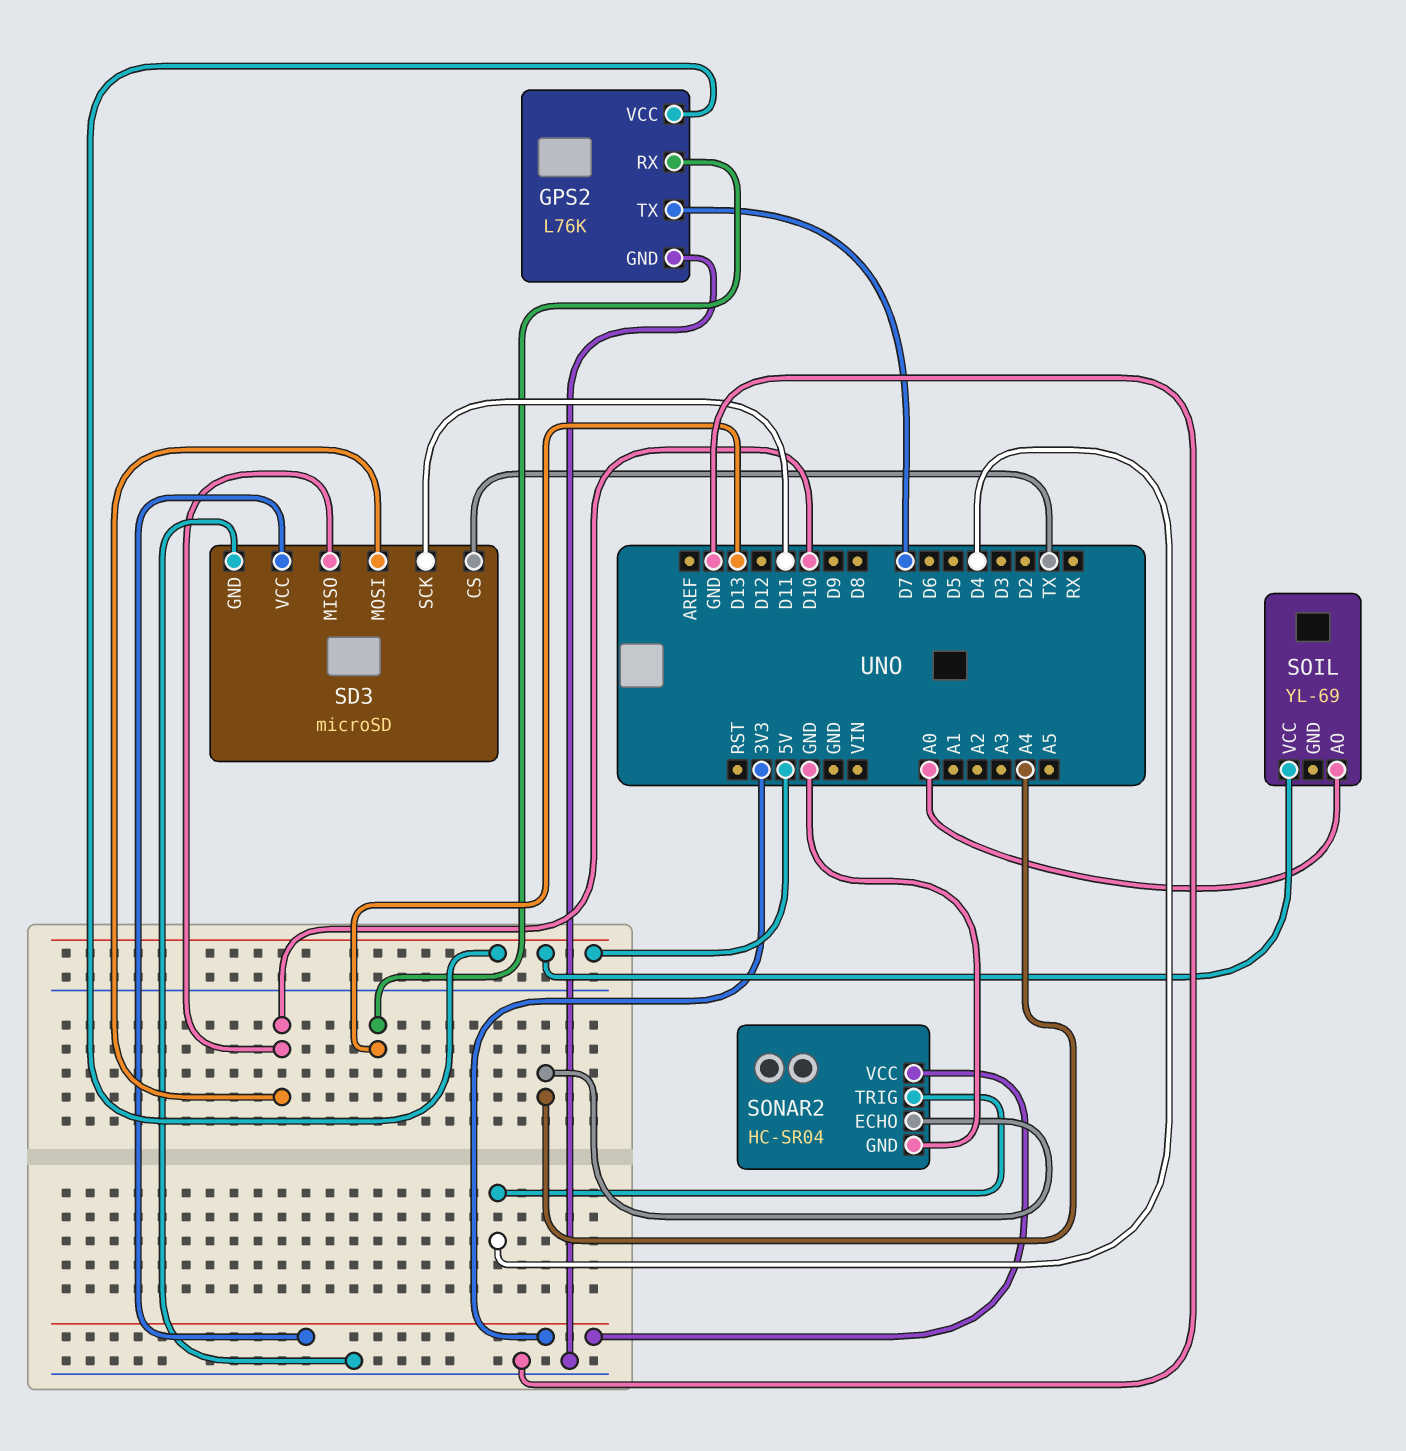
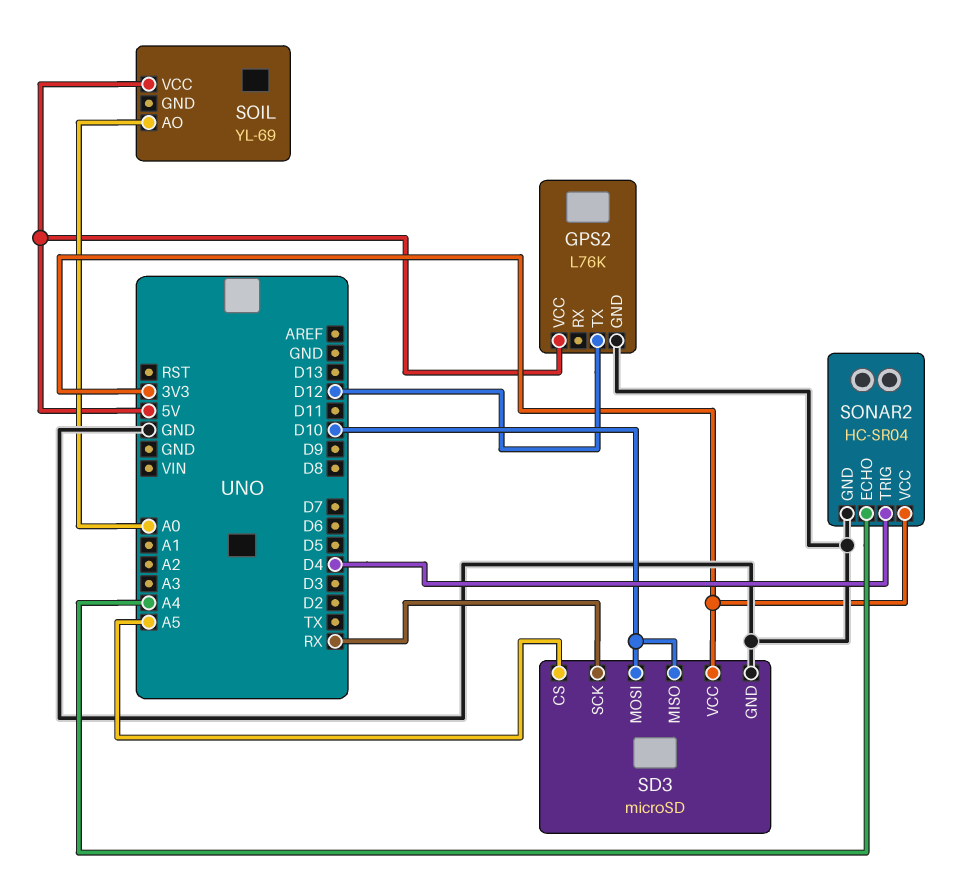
GPS2 pin RX: D13 -> none
GPS2 pin TX: D7 -> D12
SD3 pin CS: TX -> A5
SD3 pin SCK: D11 -> RX

